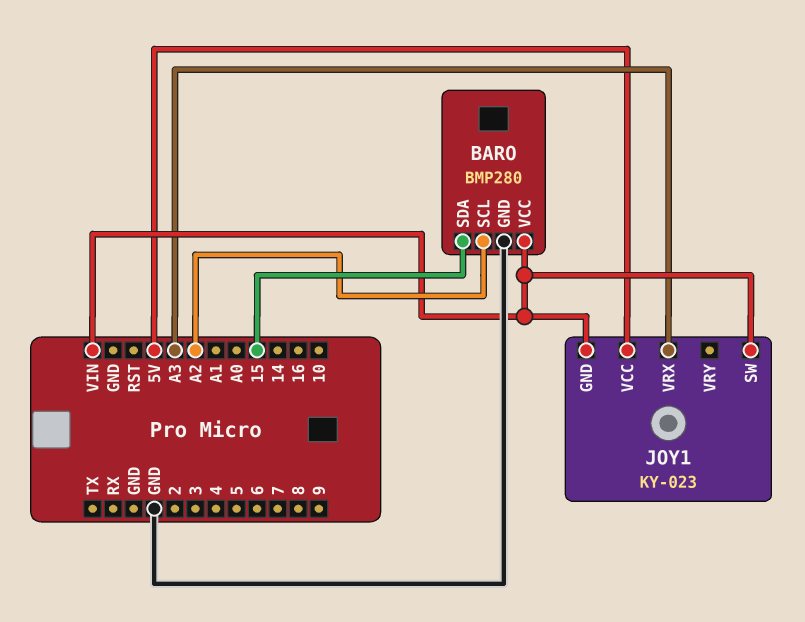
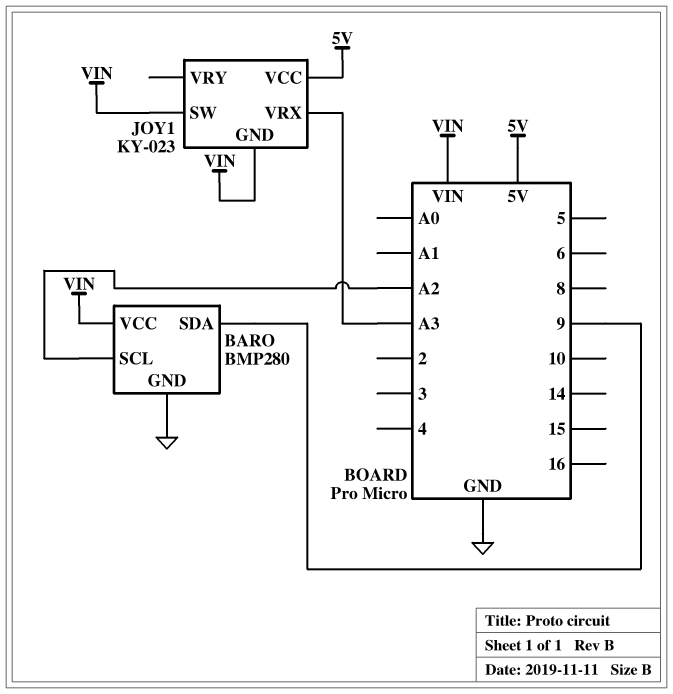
BARO pin SDA: 15 -> 9

